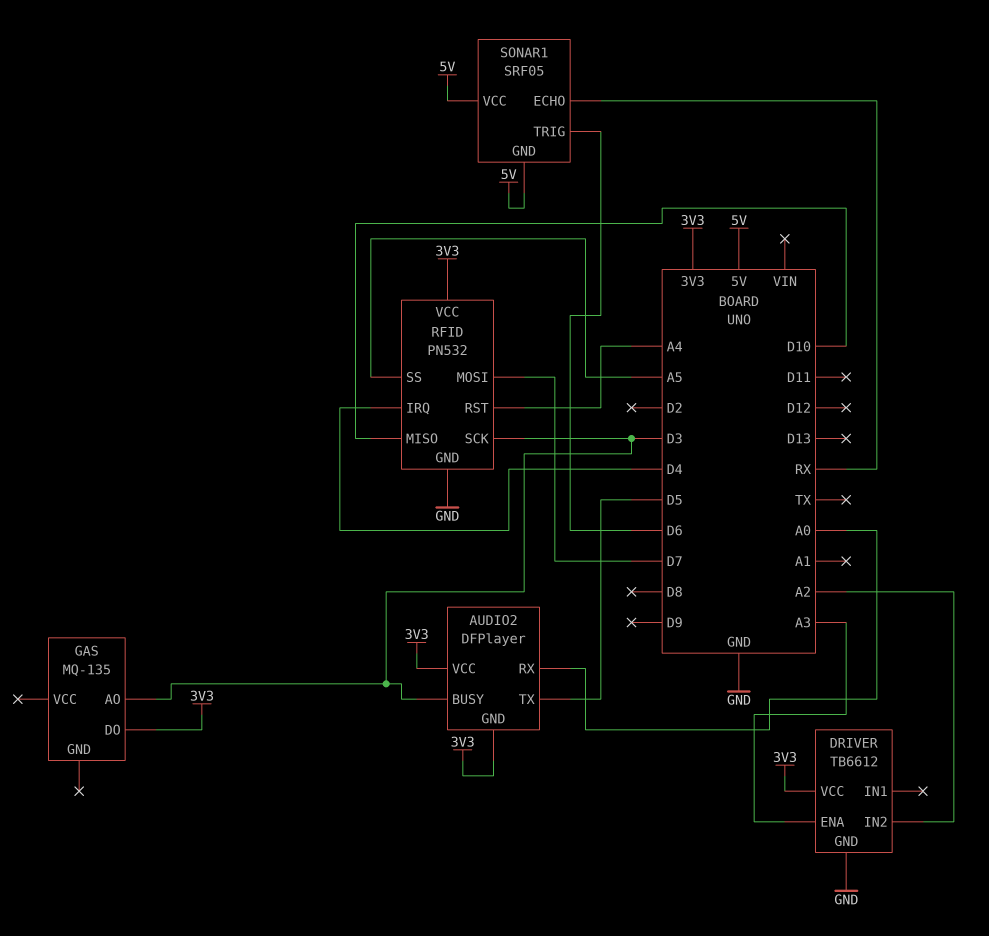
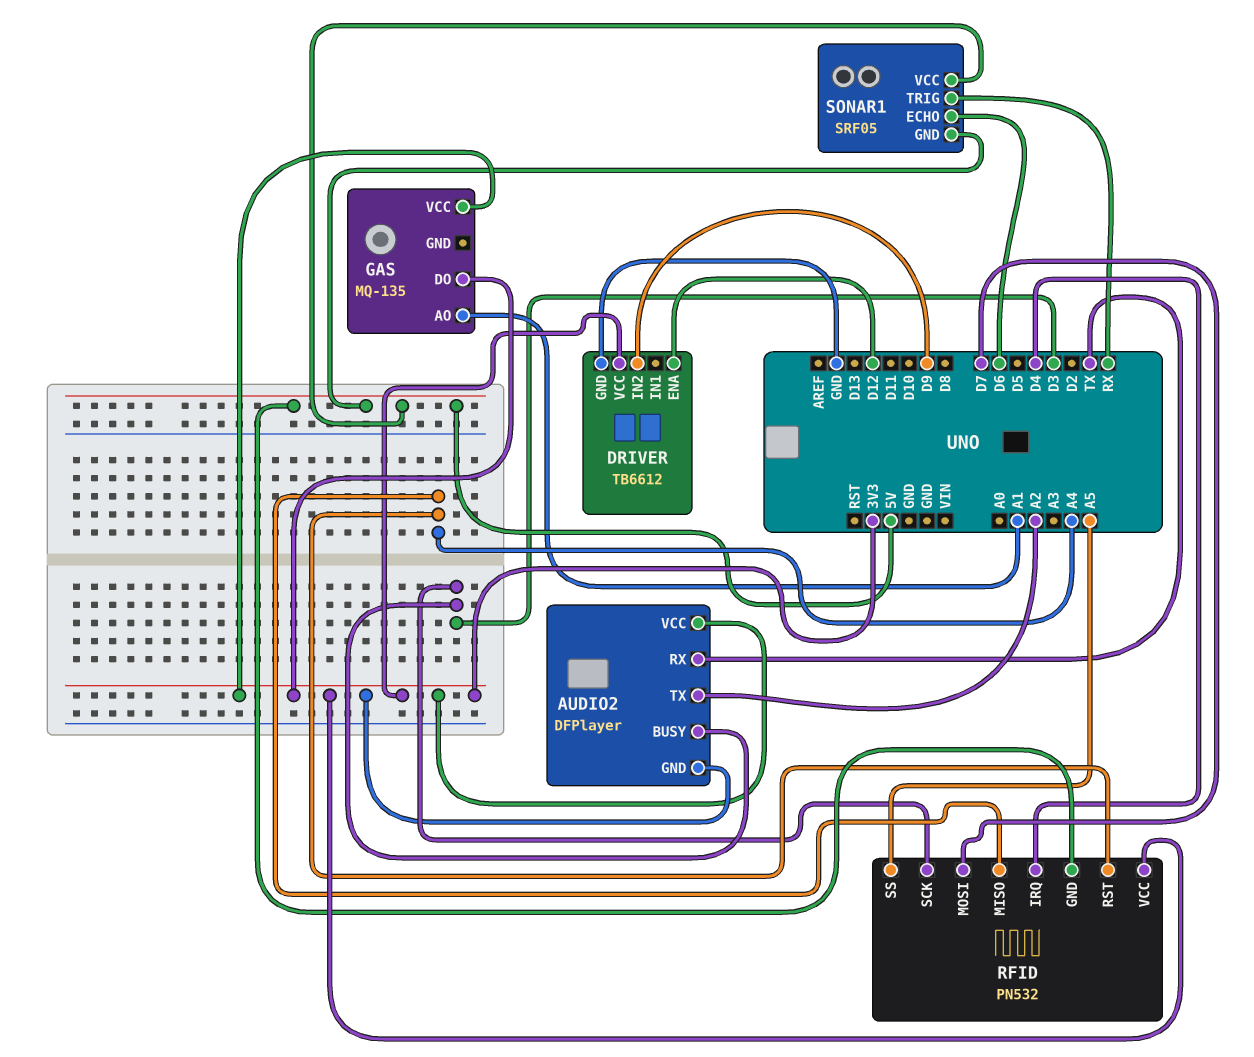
AUDIO2 pin RX: A0 -> TX
AUDIO2 pin TX: D5 -> A2
DRIVER pin ENA: A3 -> D12
DRIVER pin IN2: A2 -> D9
GAS pin AO: D3 -> A1
GAS pin VCC: none -> 3V3
RFID pin GND: GND -> 5V
RFID pin MISO: D10 -> A4
SONAR1 pin ECHO: RX -> D6
SONAR1 pin TRIG: D6 -> RX

